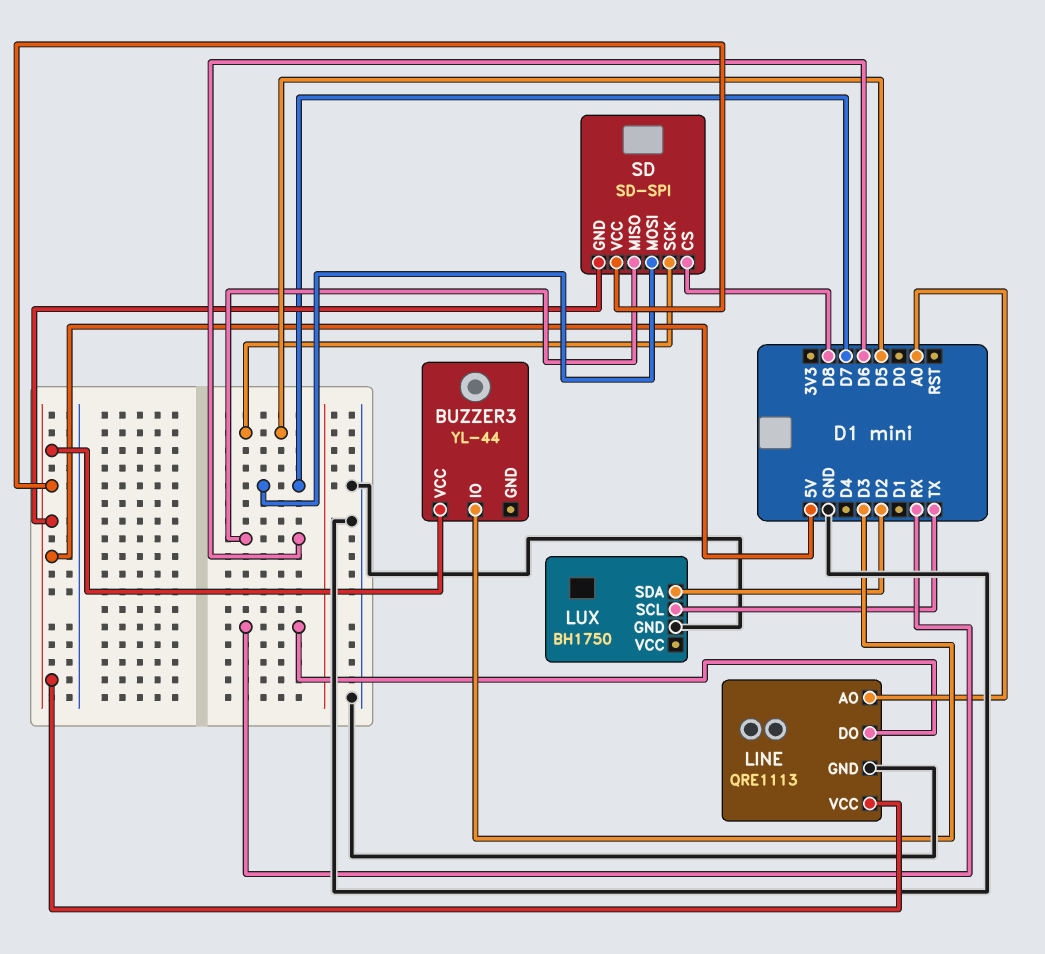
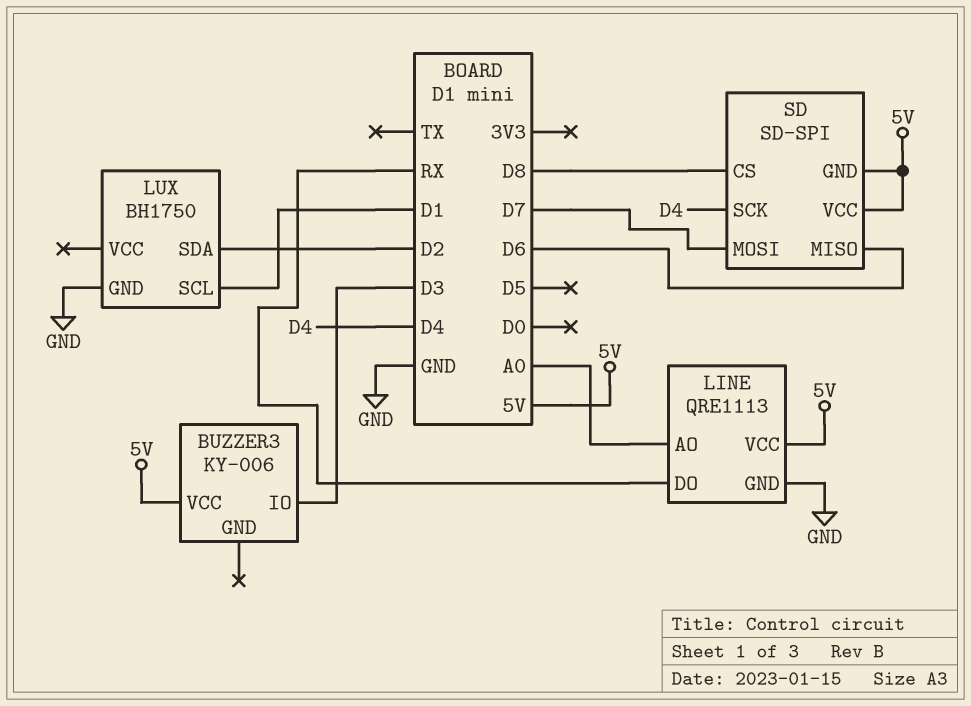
BUZZER3: YL-44 -> KY-006
LUX pin SCL: TX -> D1
SD pin SCK: D5 -> D4

